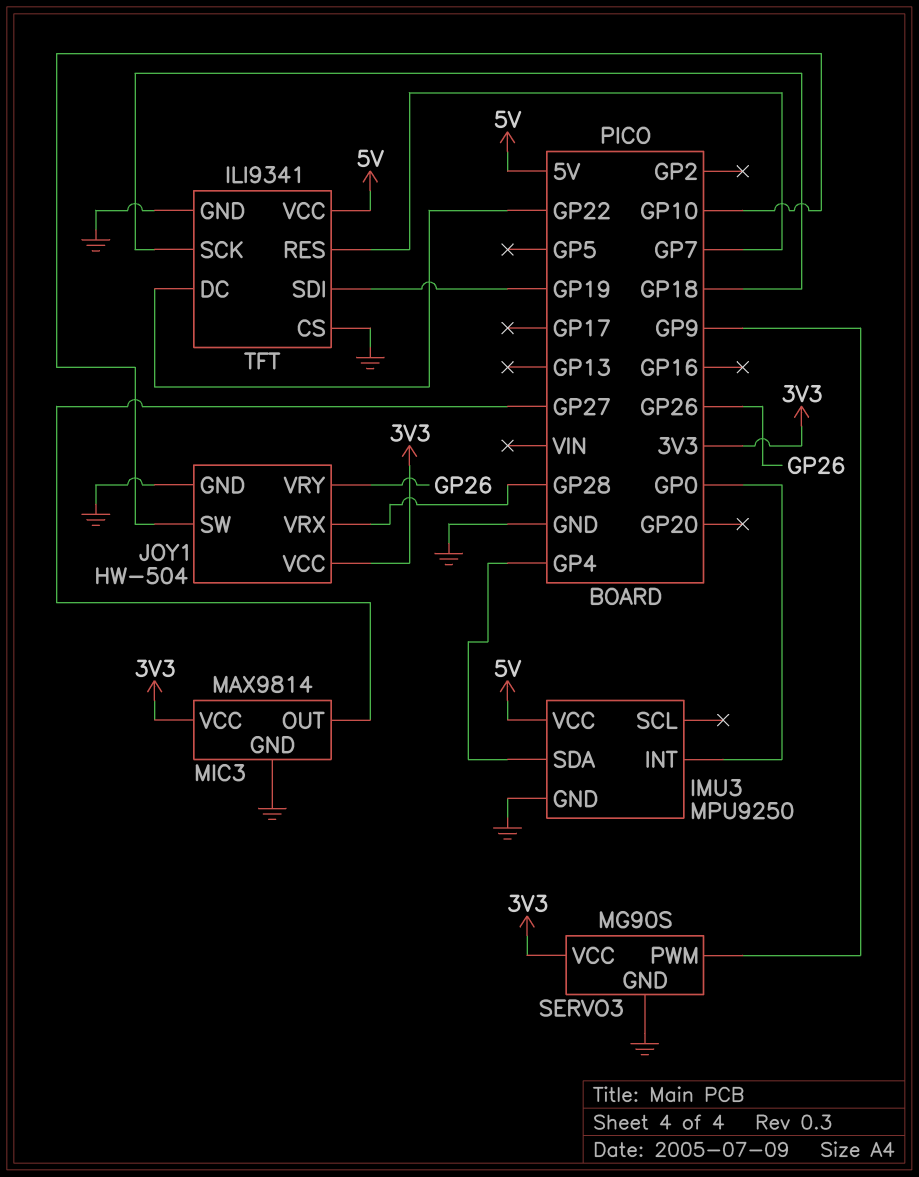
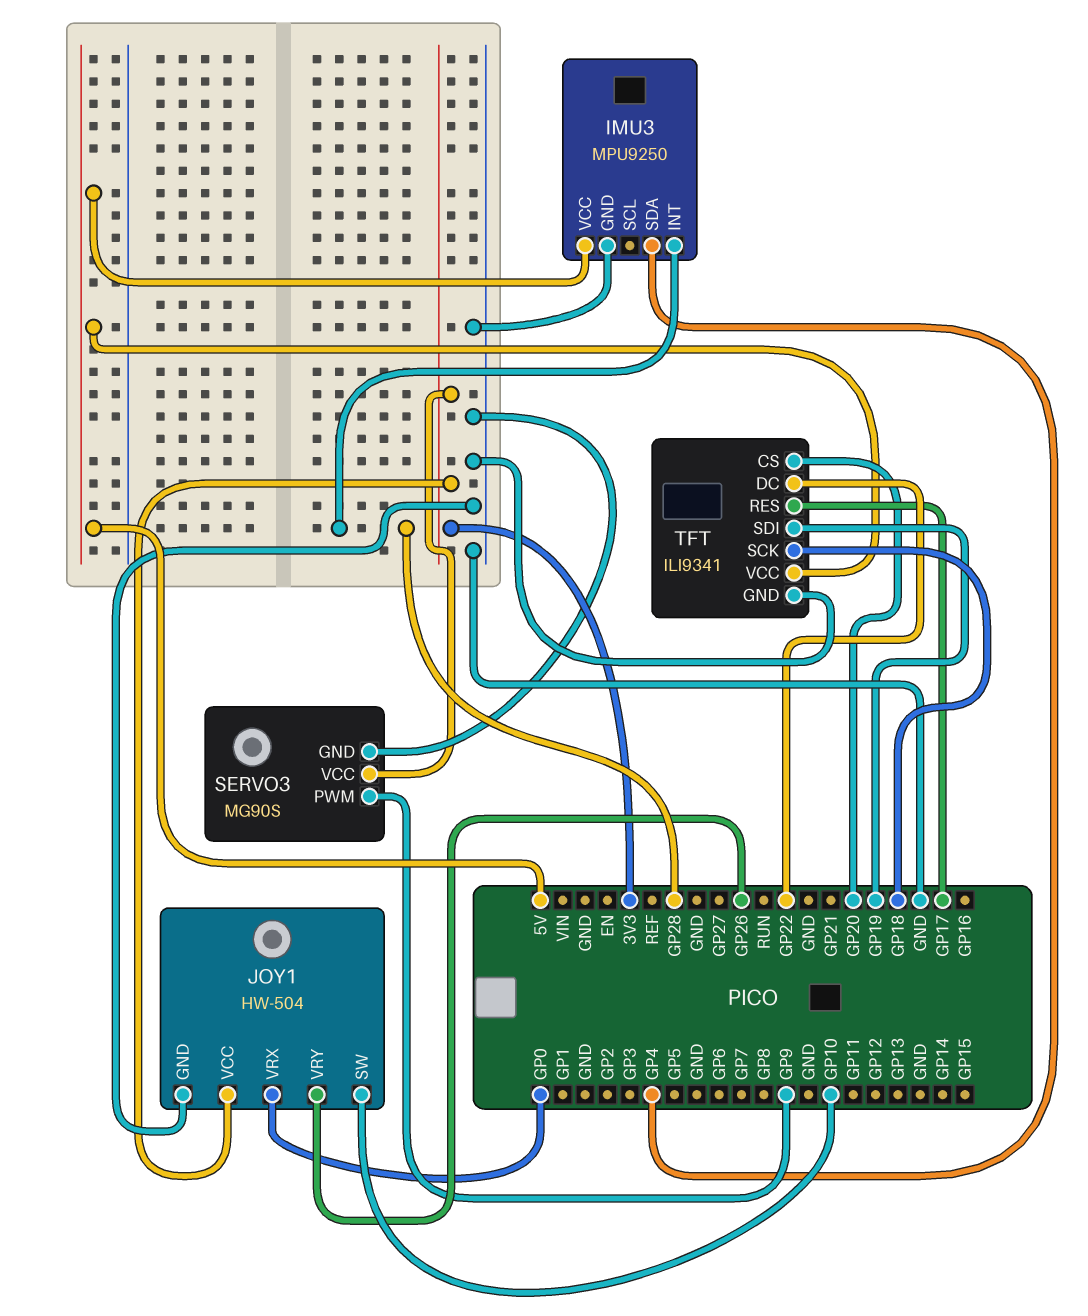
IMU3 pin INT: GP0 -> GP28
JOY1 pin VRX: GP28 -> GP0
MIC3: MAX9814 -> none
MIC3 pin GND: GND -> none
MIC3 pin OUT: GP27 -> none
MIC3 pin VCC: 3V3 -> none
TFT pin CS: GND -> GP20
TFT pin RES: GP7 -> GP17

